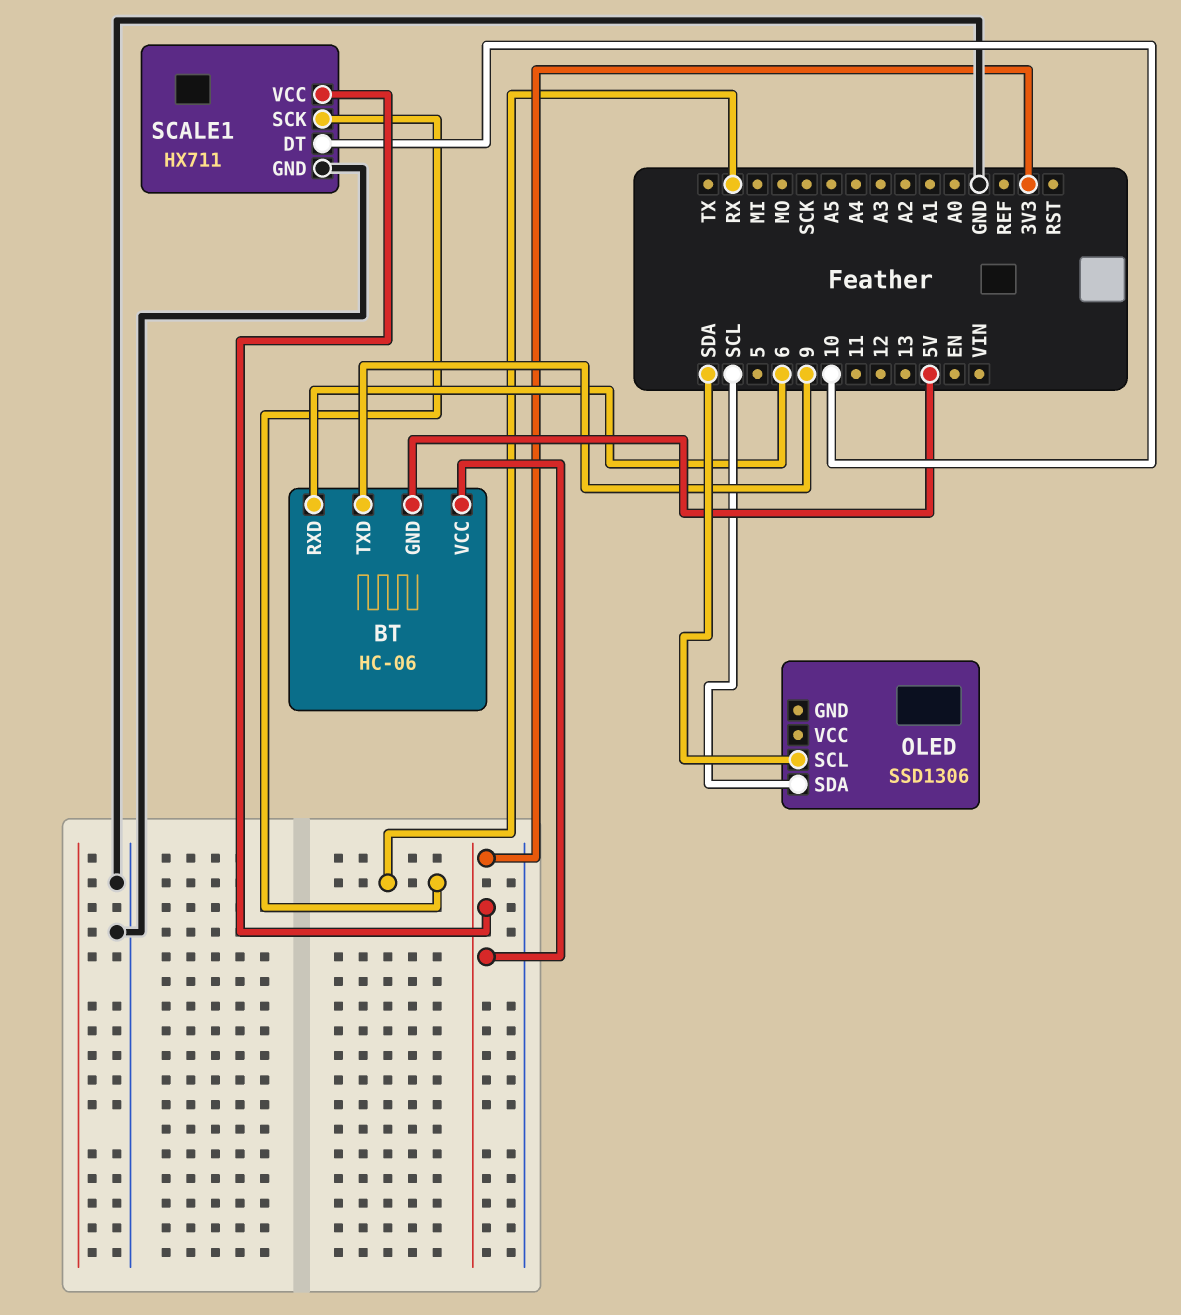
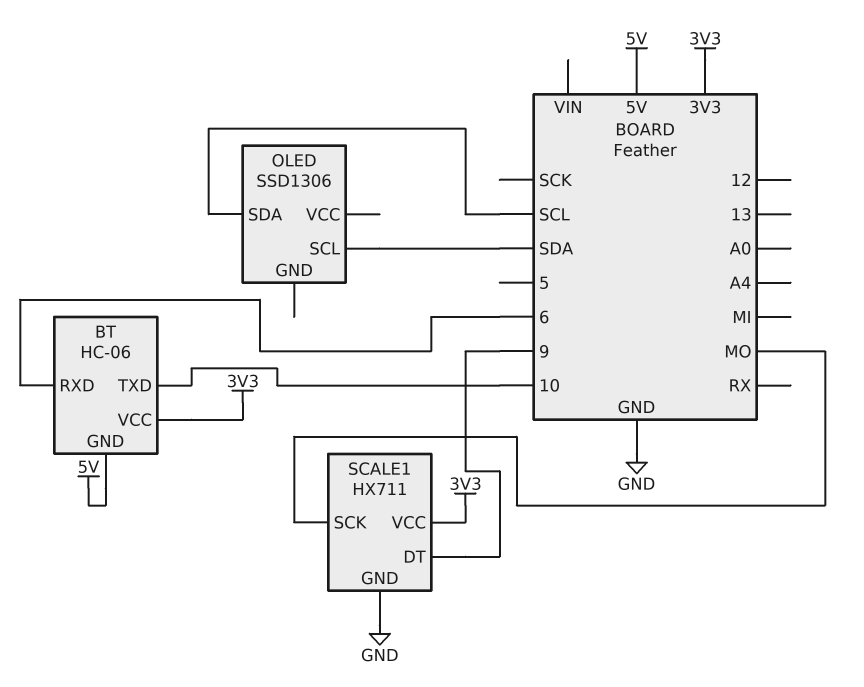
BT pin TXD: 9 -> 10
SCALE1 pin DT: 10 -> 9
SCALE1 pin SCK: RX -> MO

